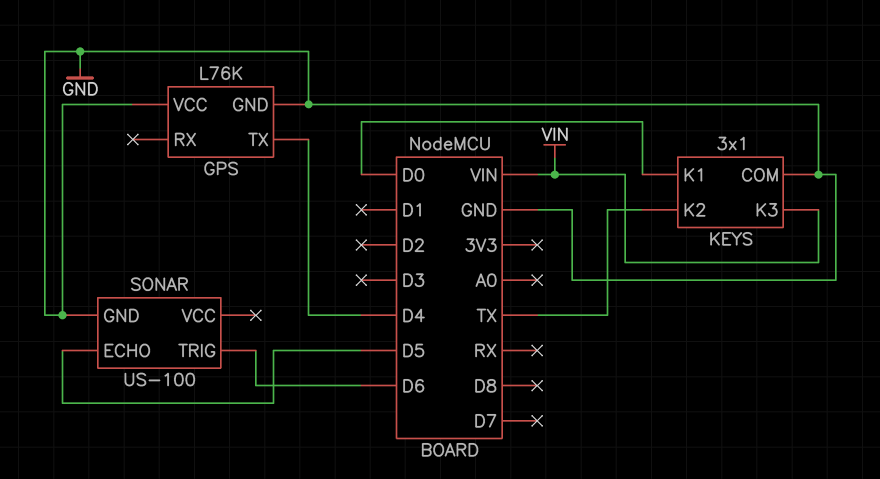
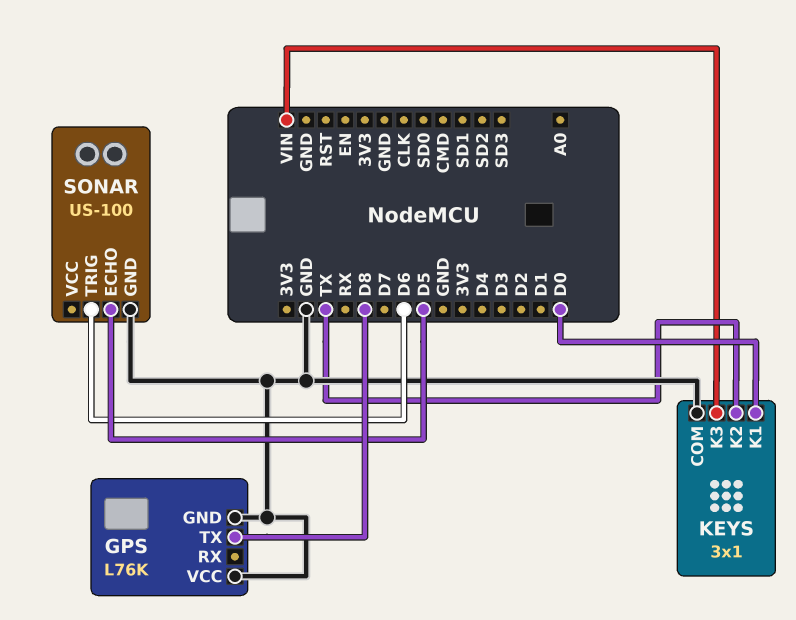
GPS pin TX: D4 -> D8

